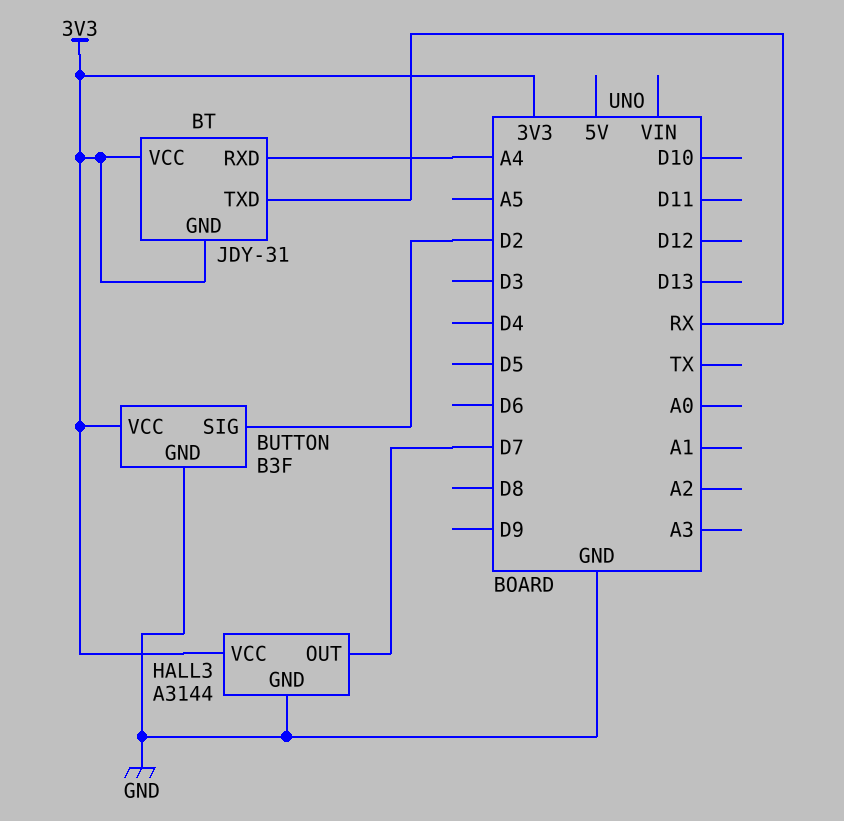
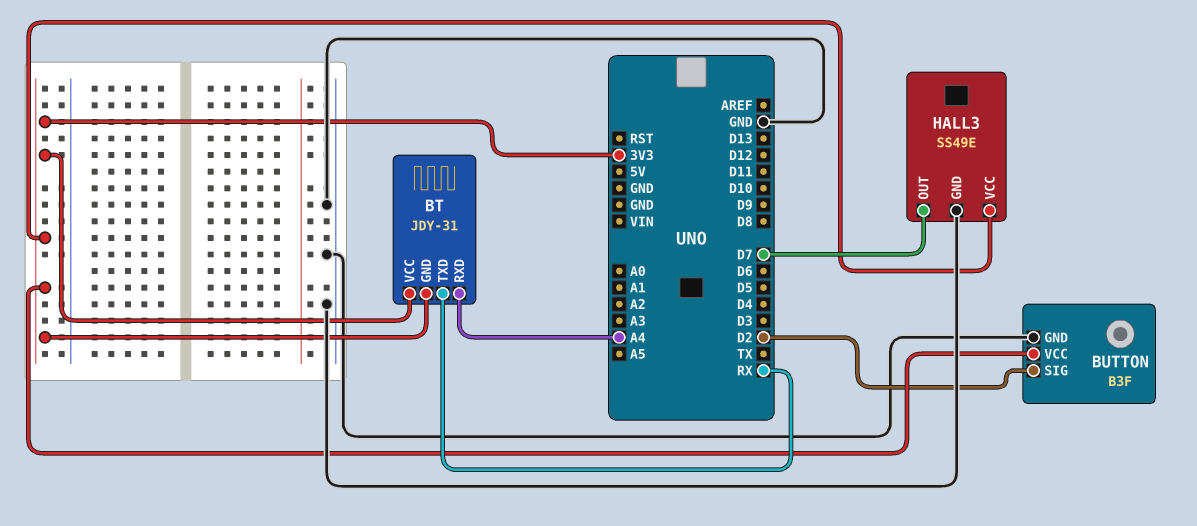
HALL3: A3144 -> SS49E

